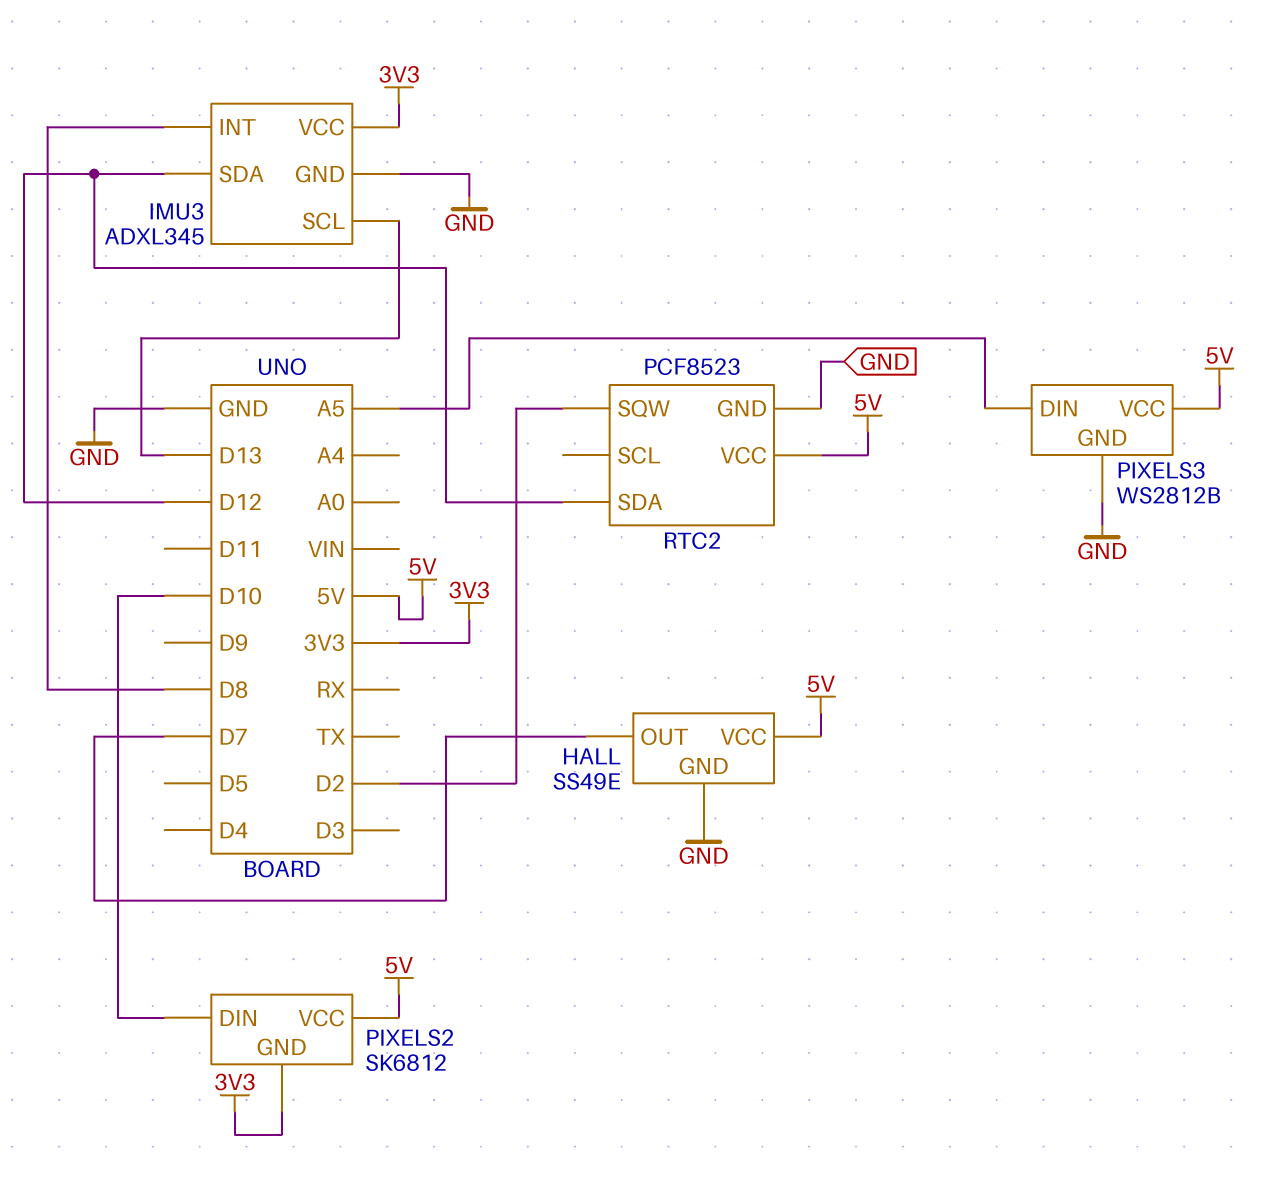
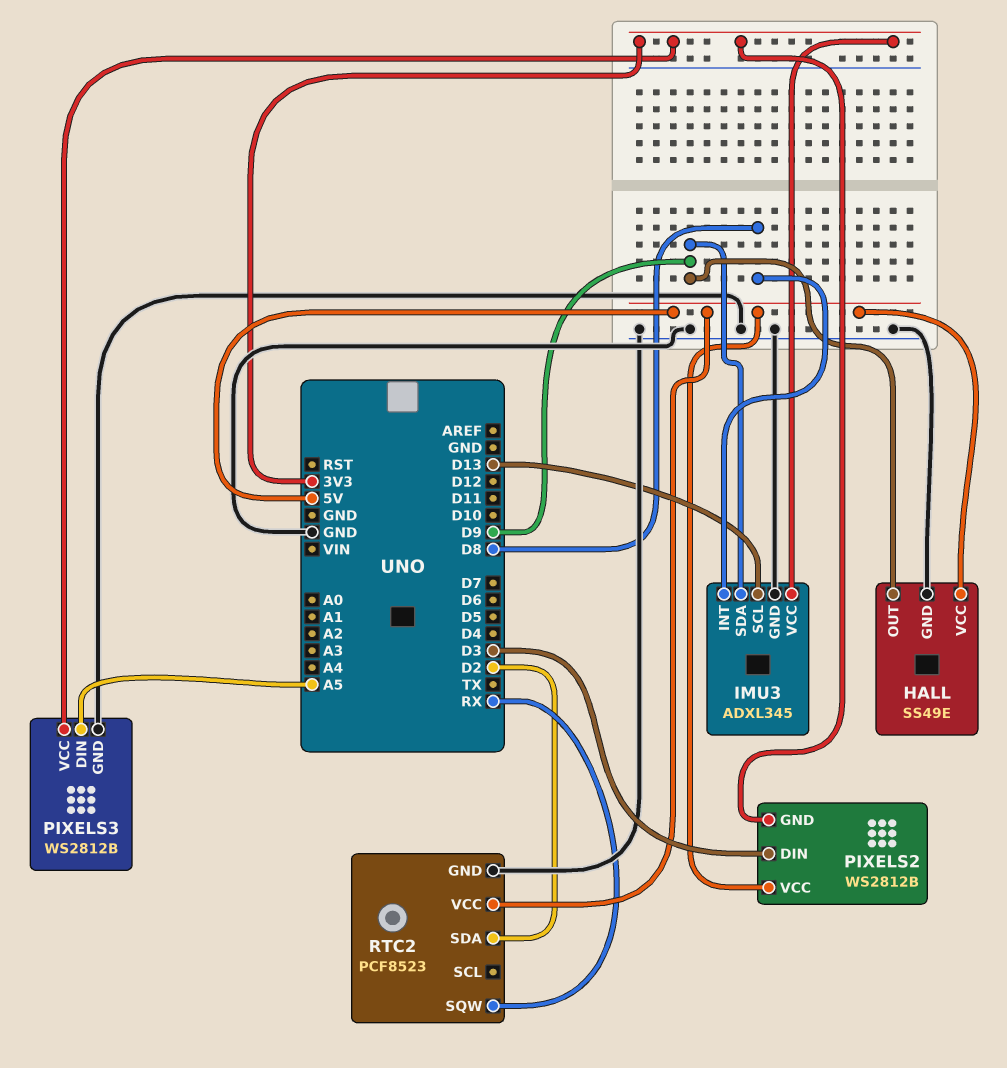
HALL pin OUT: D7 -> D9
IMU3 pin SDA: D12 -> D9
PIXELS2: SK6812 -> WS2812B
PIXELS2 pin DIN: D10 -> D3
PIXELS3 pin VCC: 5V -> 3V3
RTC2 pin SDA: D12 -> D2
RTC2 pin SQW: D2 -> RX

